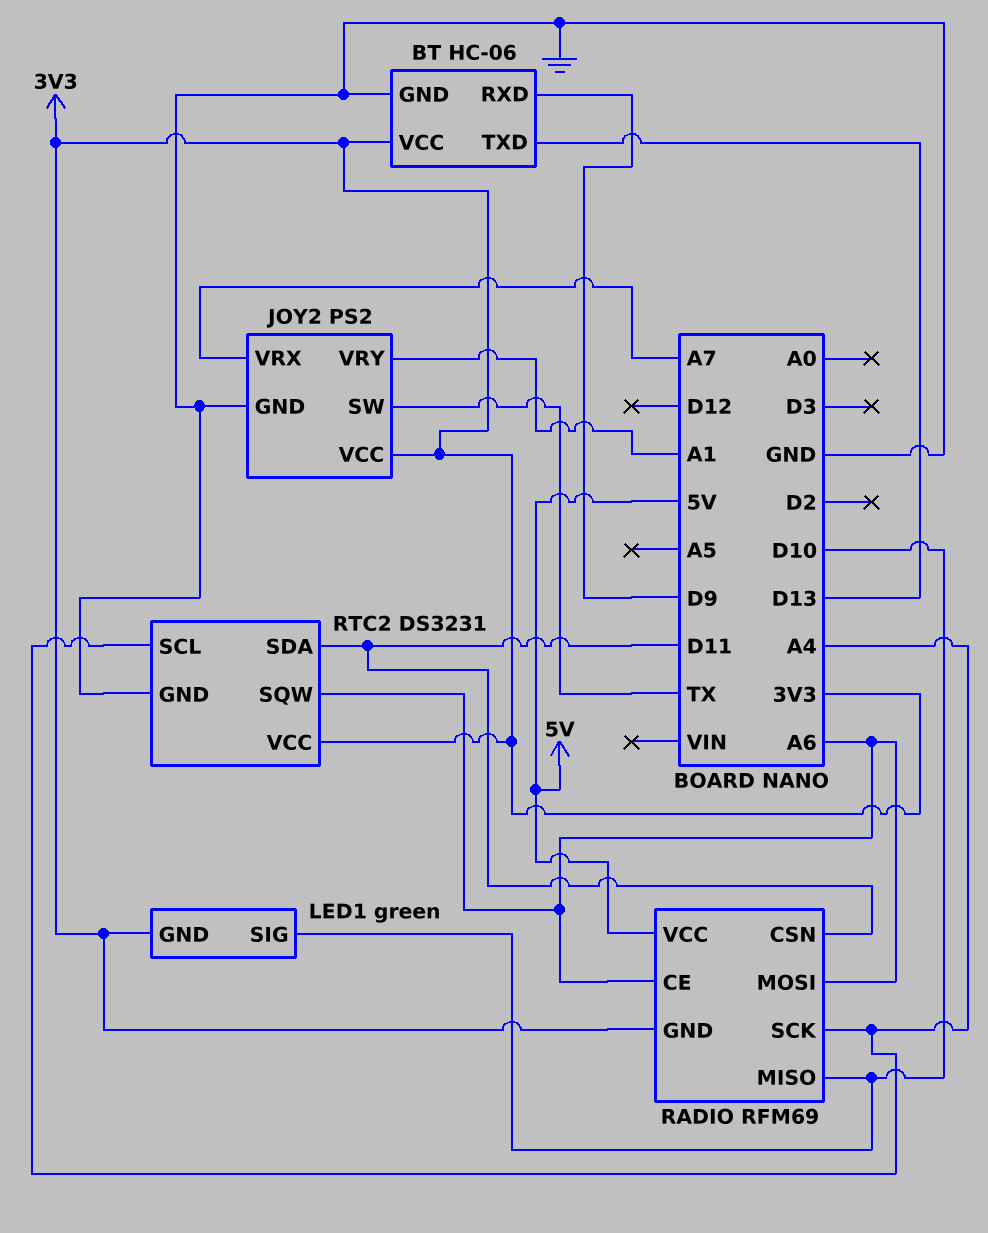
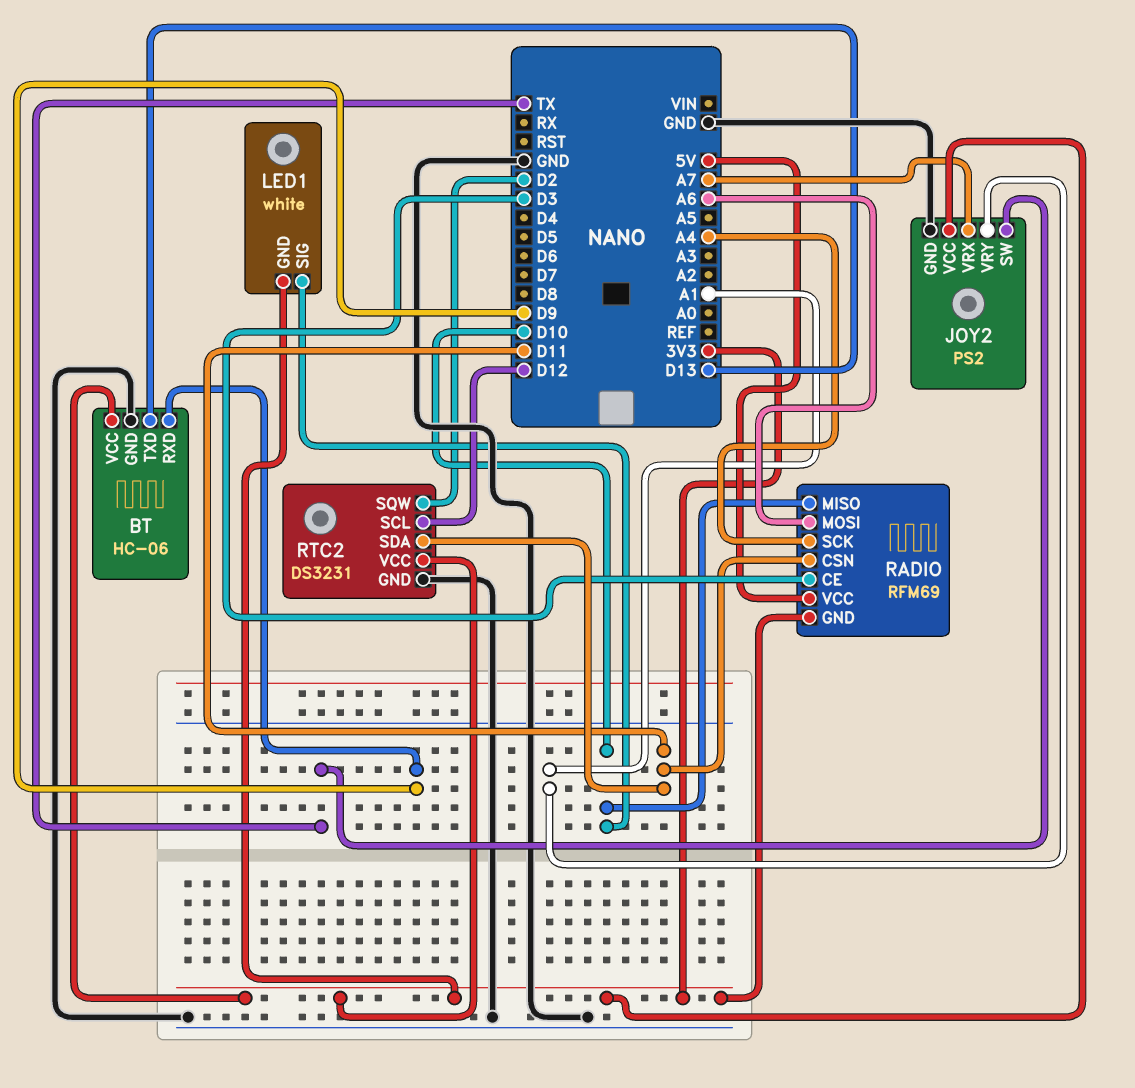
LED1: green -> white
RADIO pin CE: A6 -> D3
RTC2 pin SCL: A4 -> D12
RTC2 pin SQW: A6 -> D2

